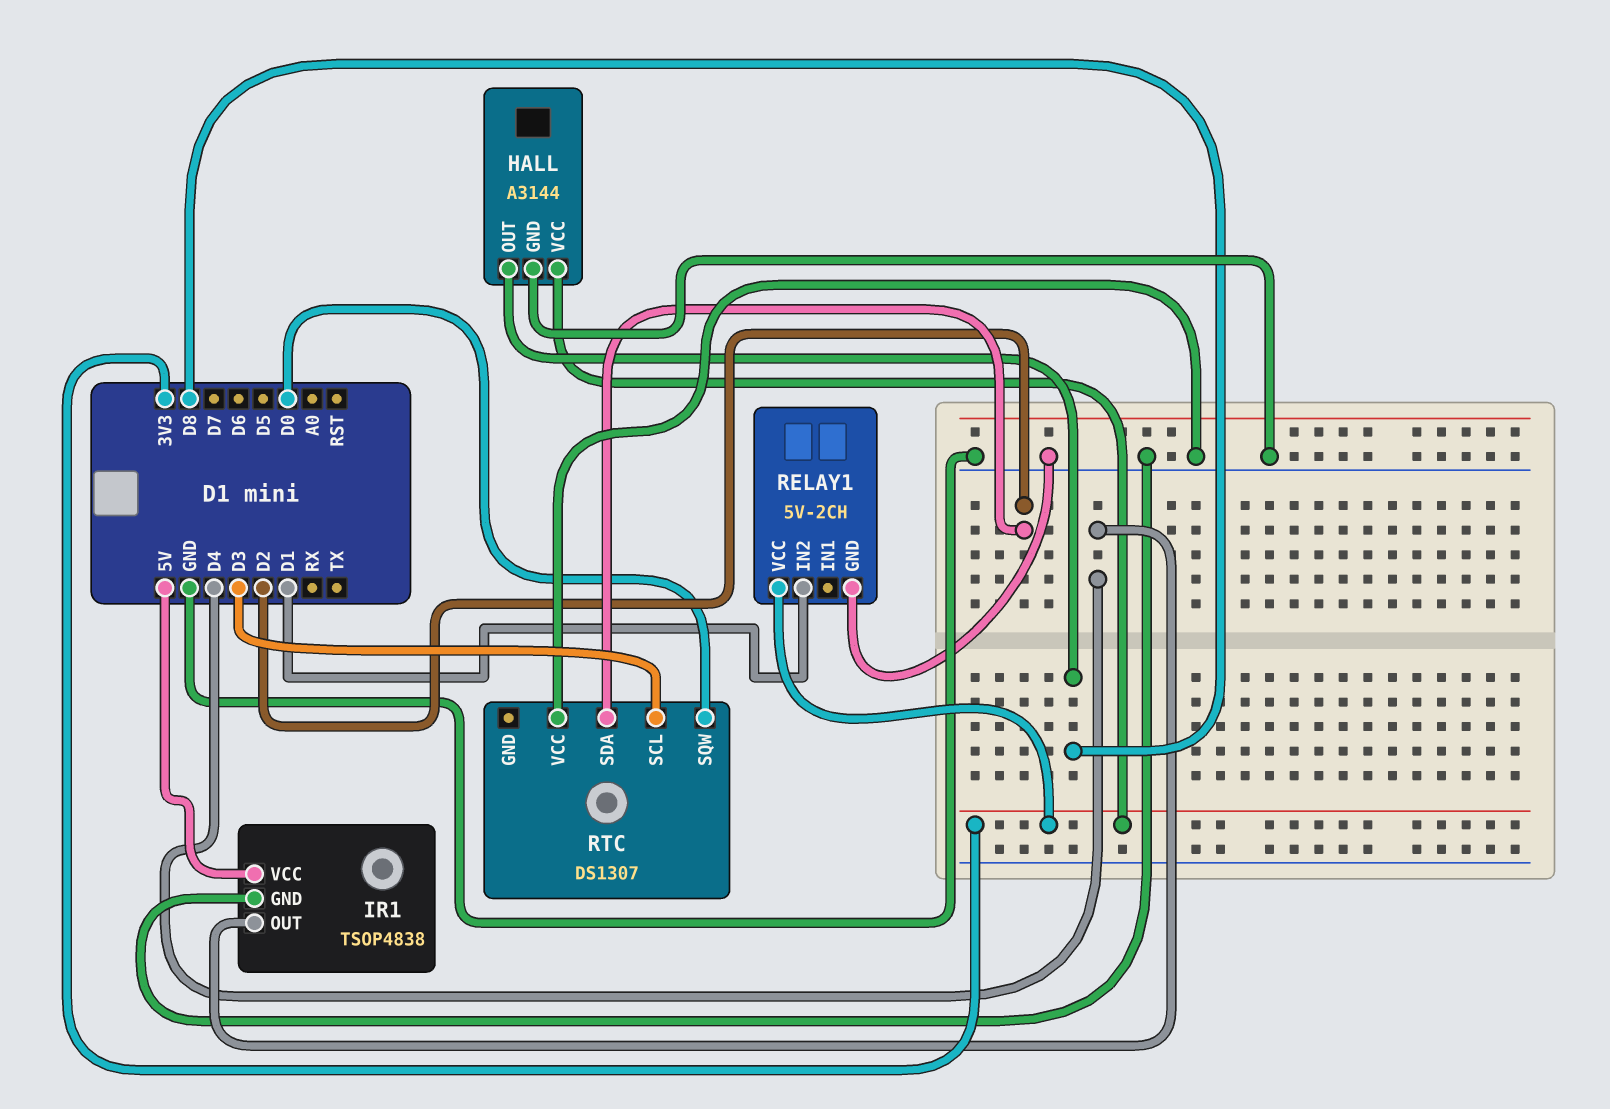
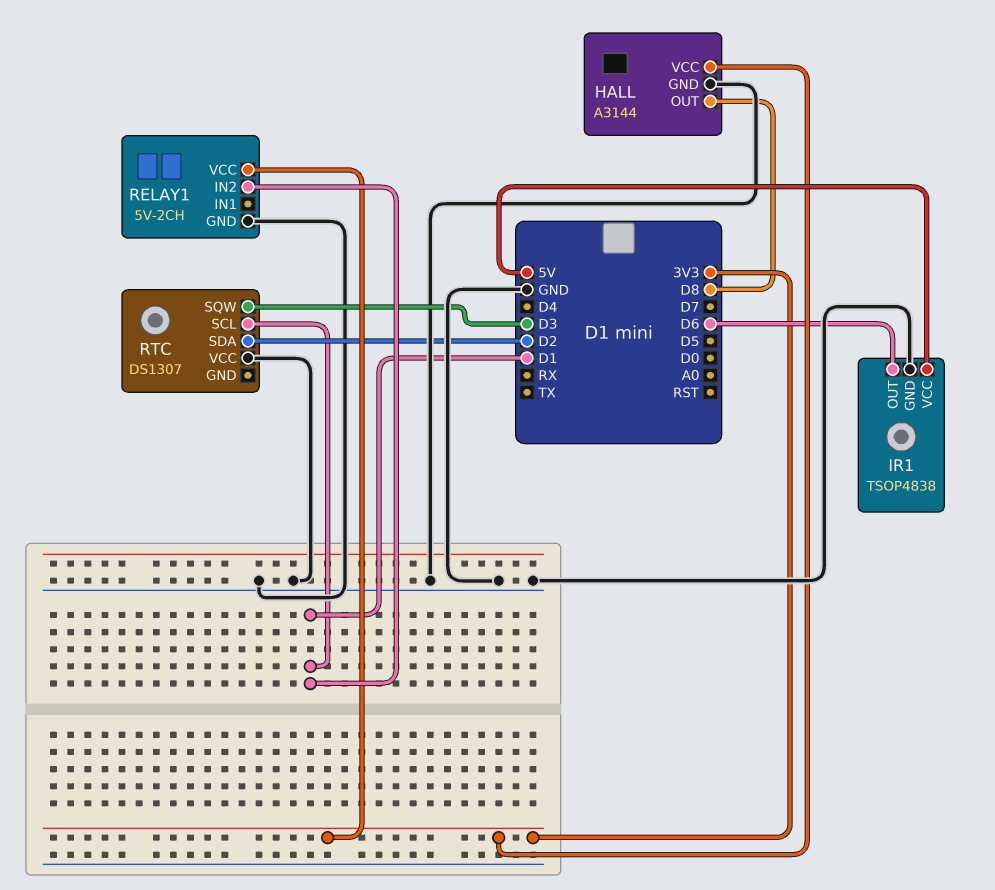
IR1 pin OUT: D4 -> D6
RTC pin SCL: D3 -> D1
RTC pin SQW: D0 -> D3

